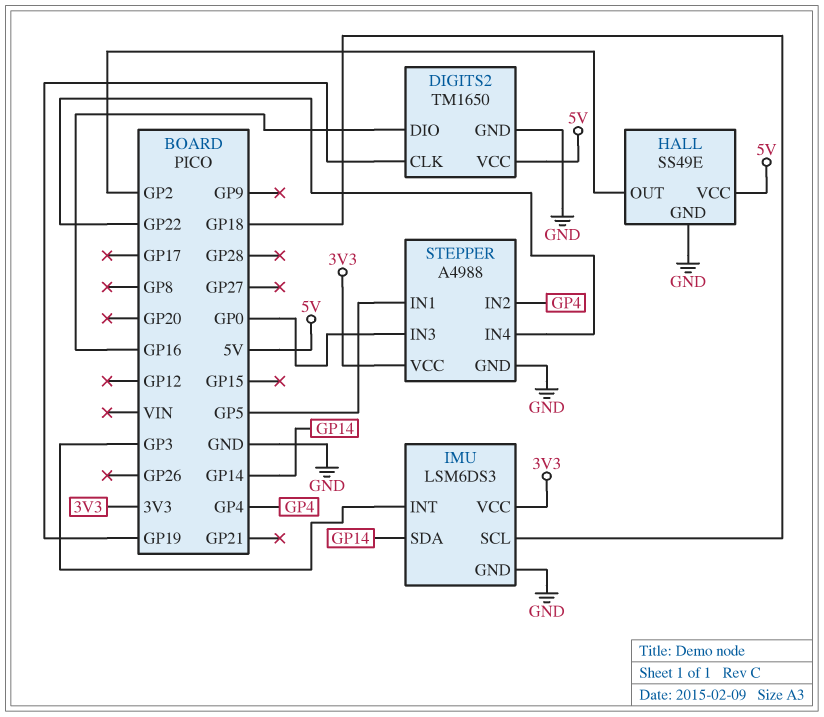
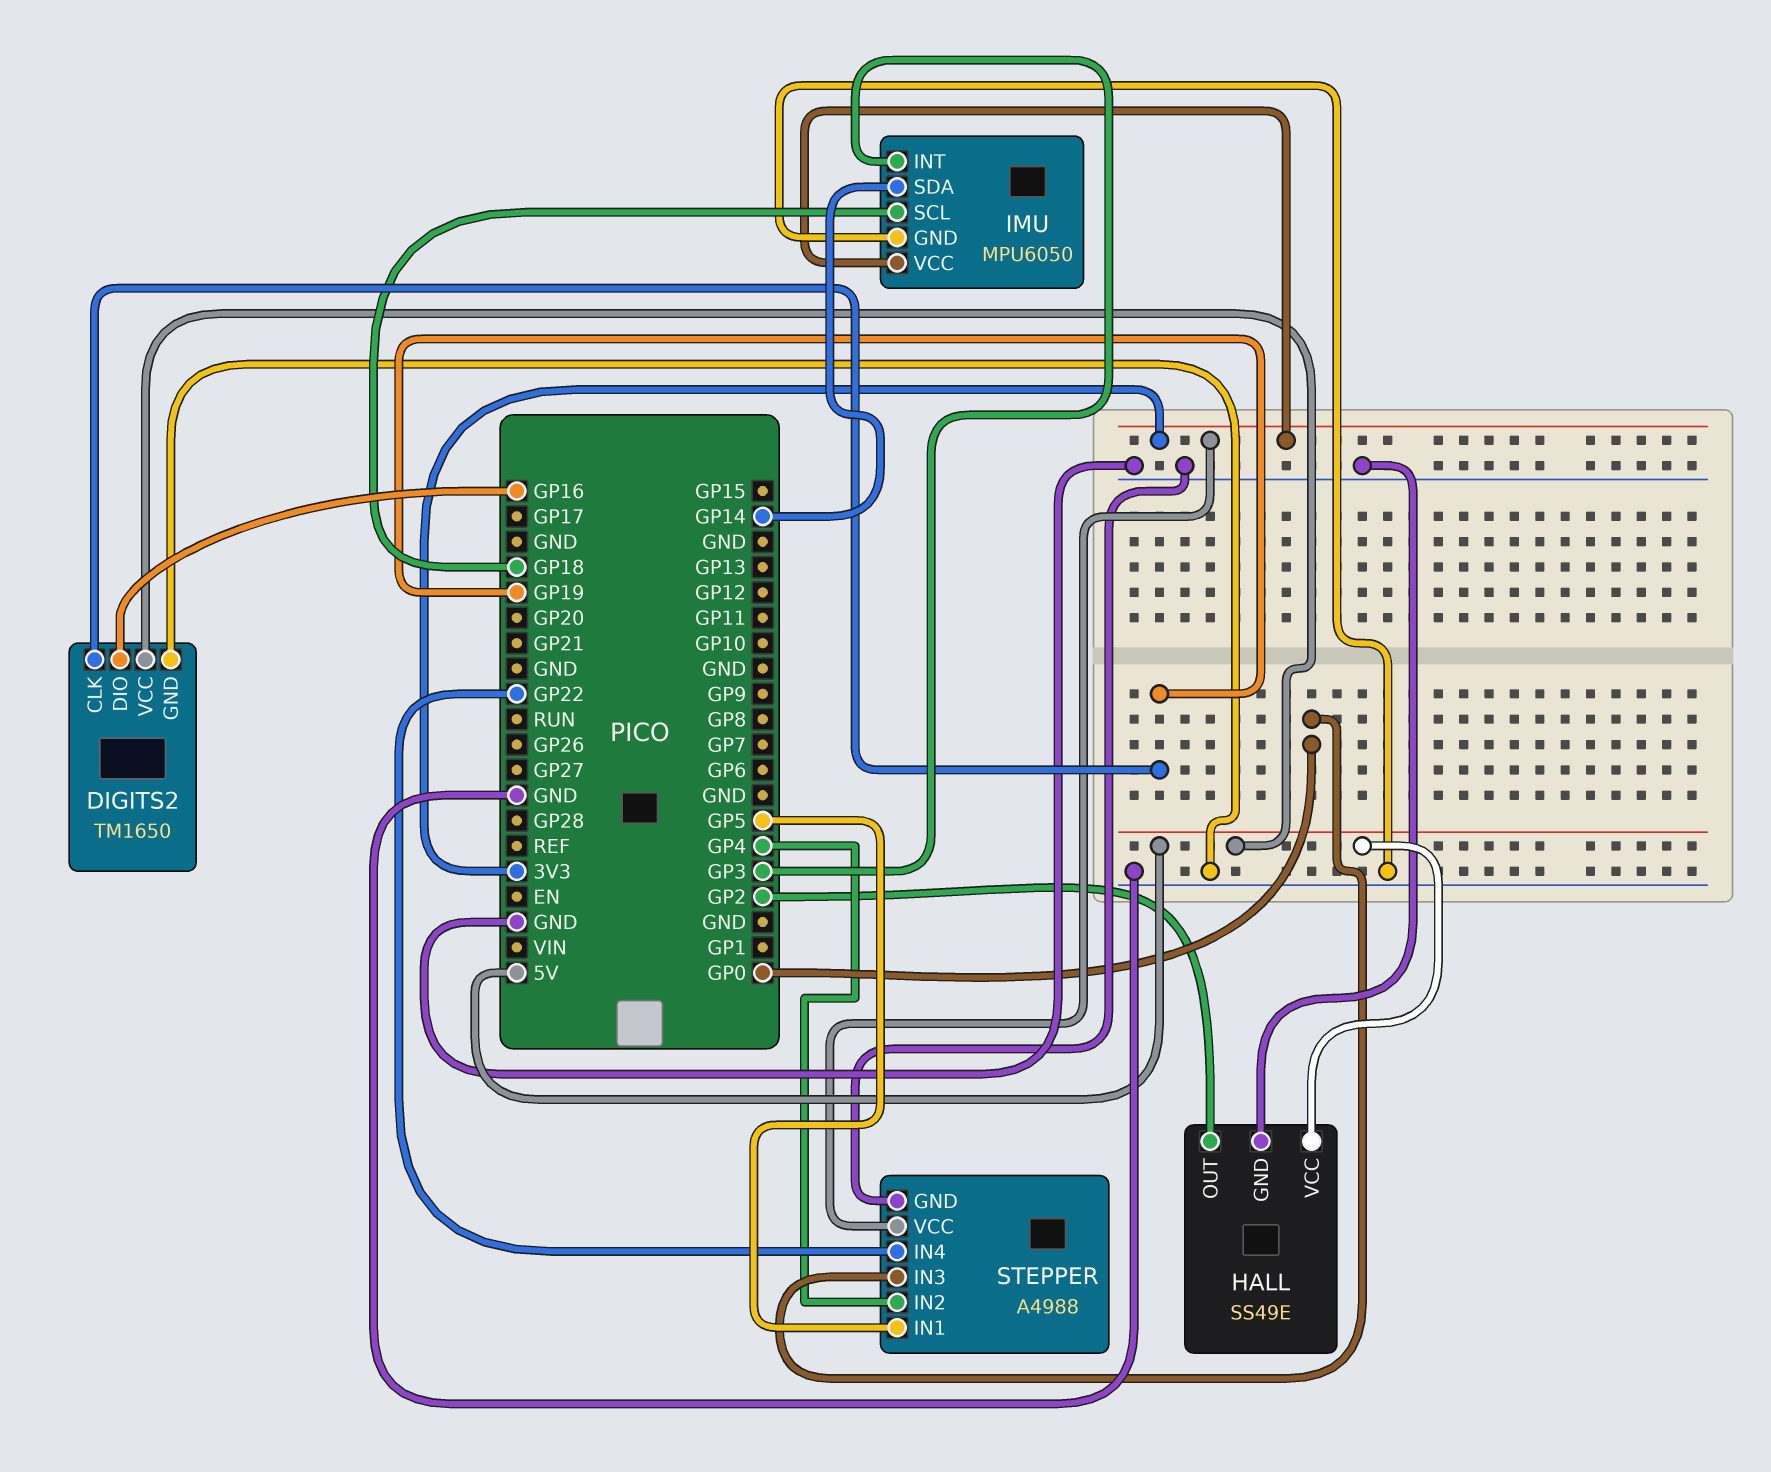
IMU: LSM6DS3 -> MPU6050

